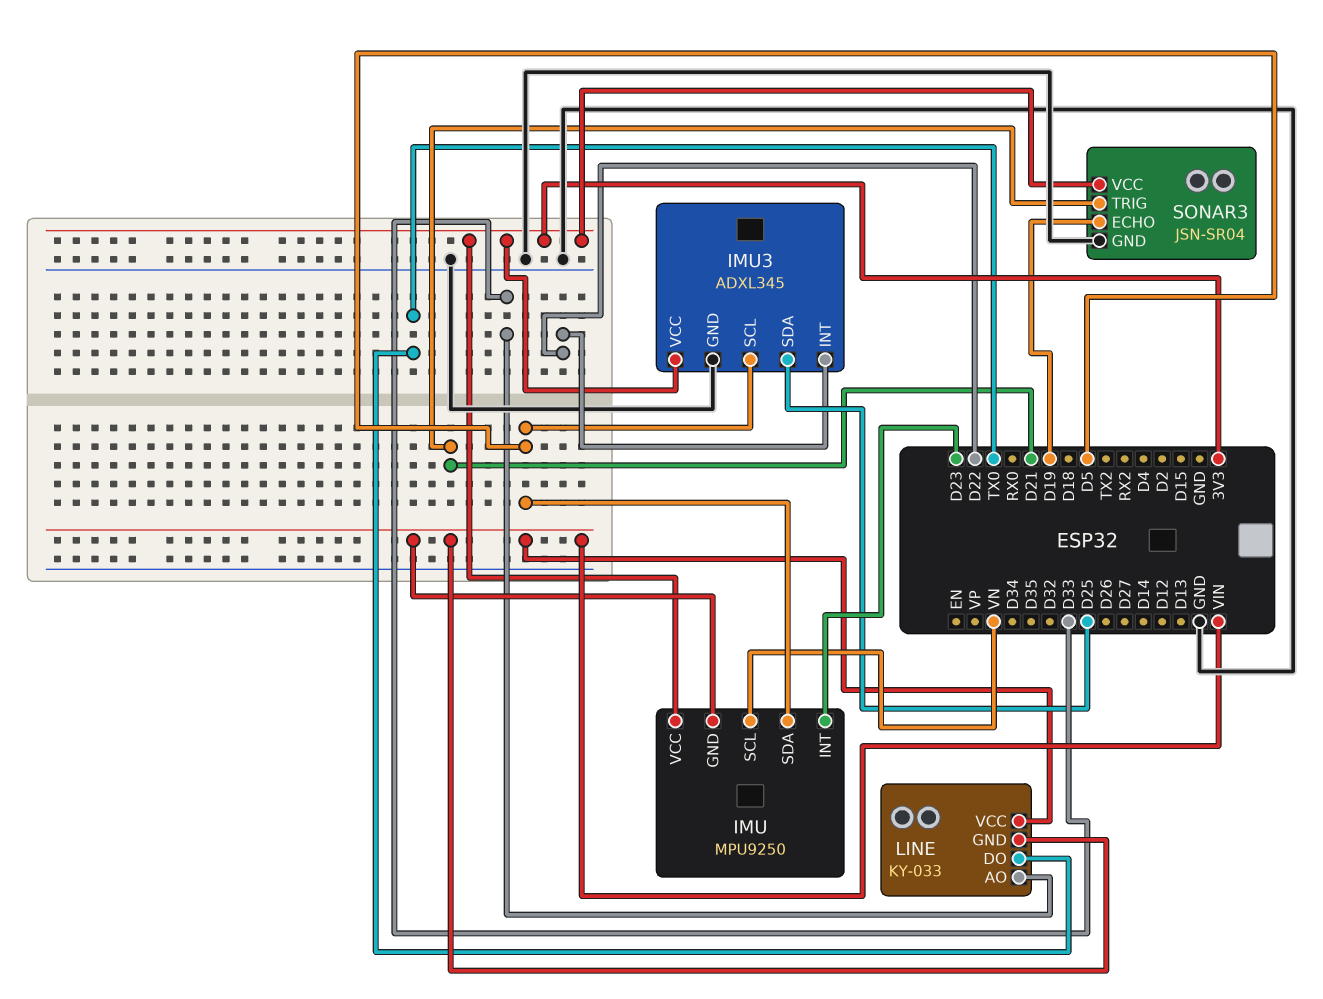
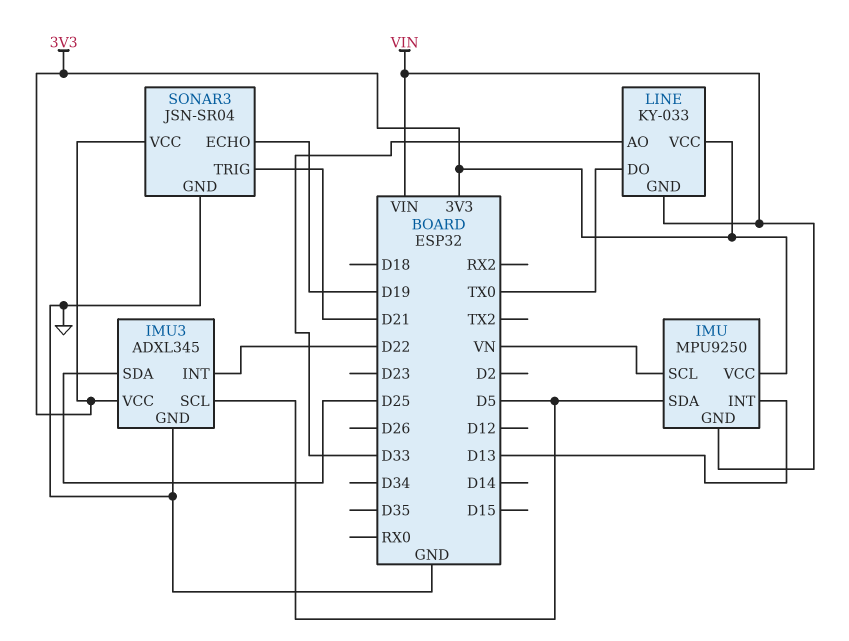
IMU pin INT: D23 -> D13
LINE pin VCC: VIN -> 3V3

